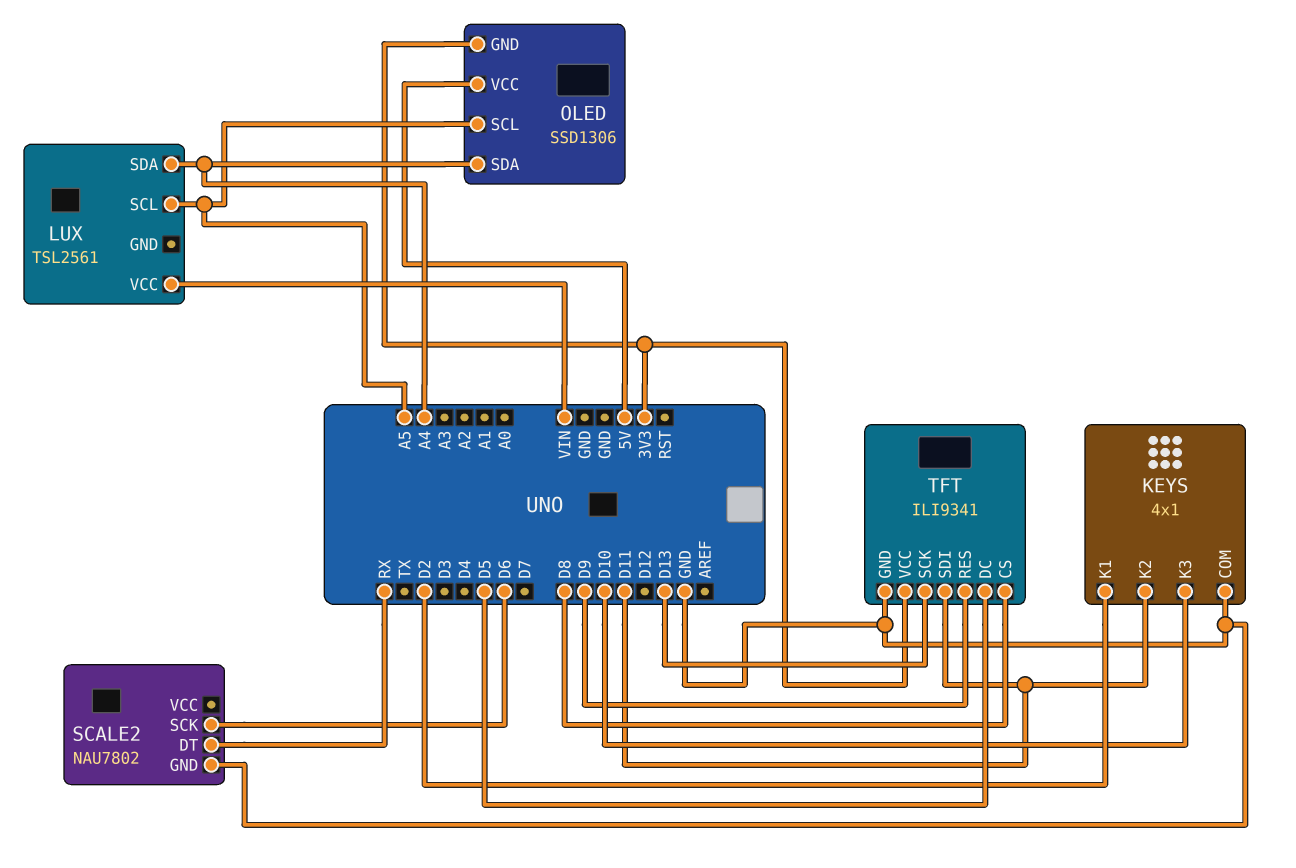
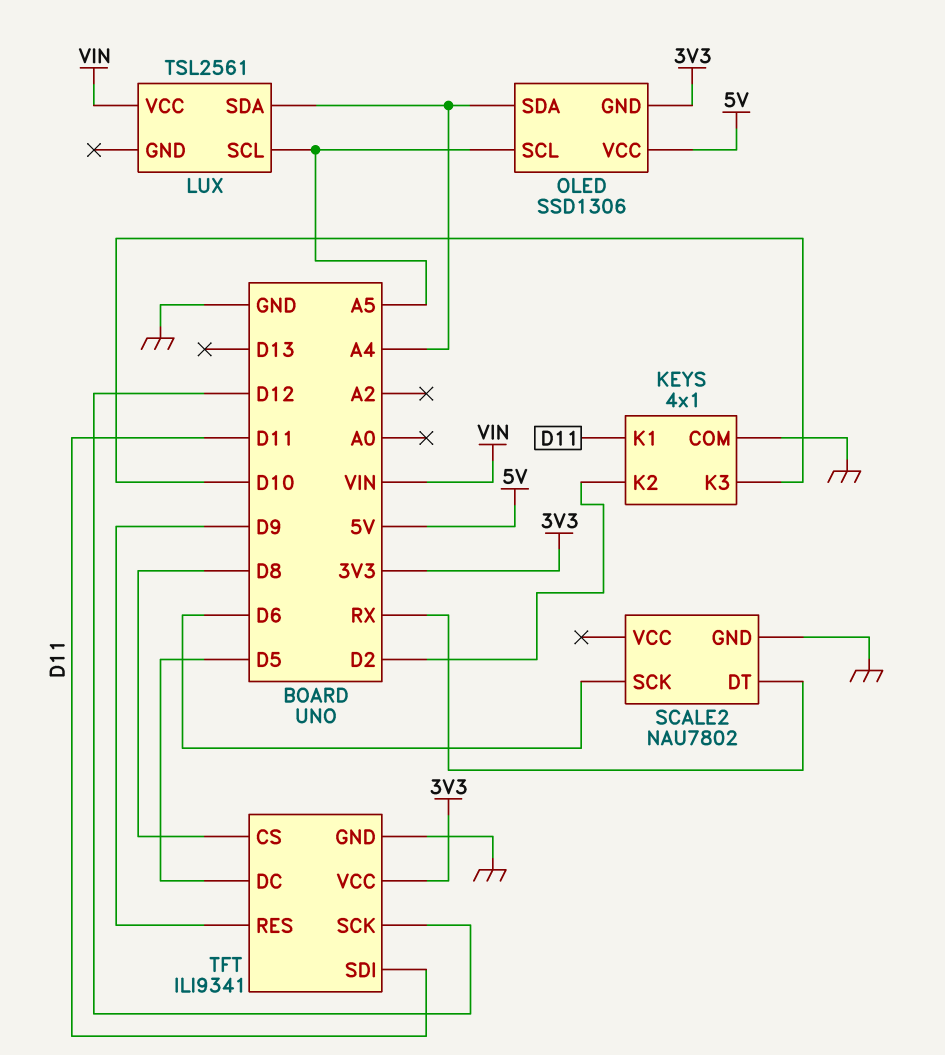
KEYS pin K1: D2 -> D11
KEYS pin K2: D11 -> D2
TFT pin SCK: D13 -> D12

